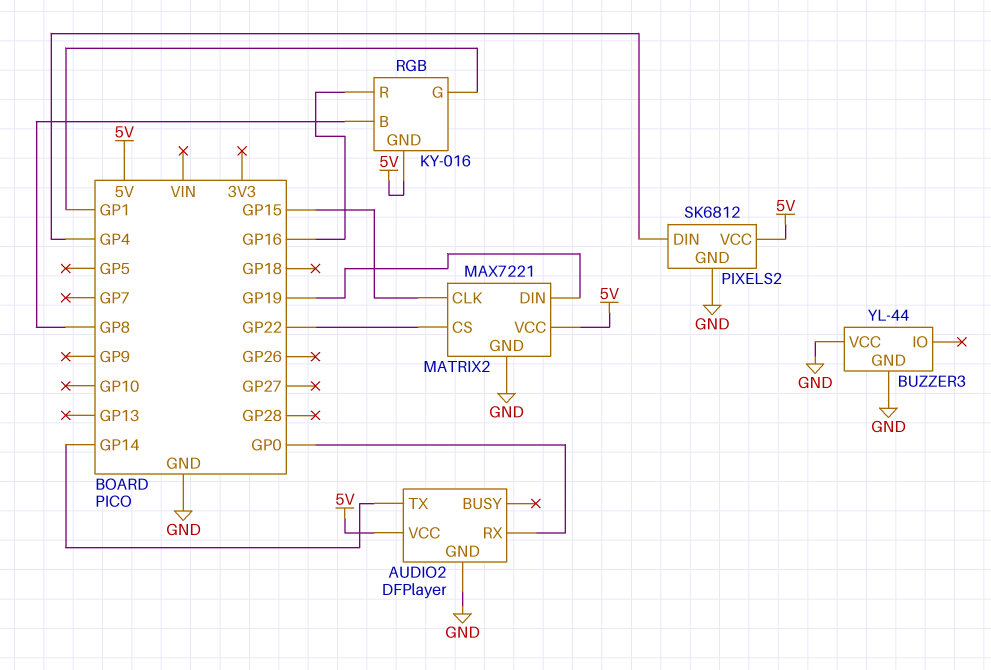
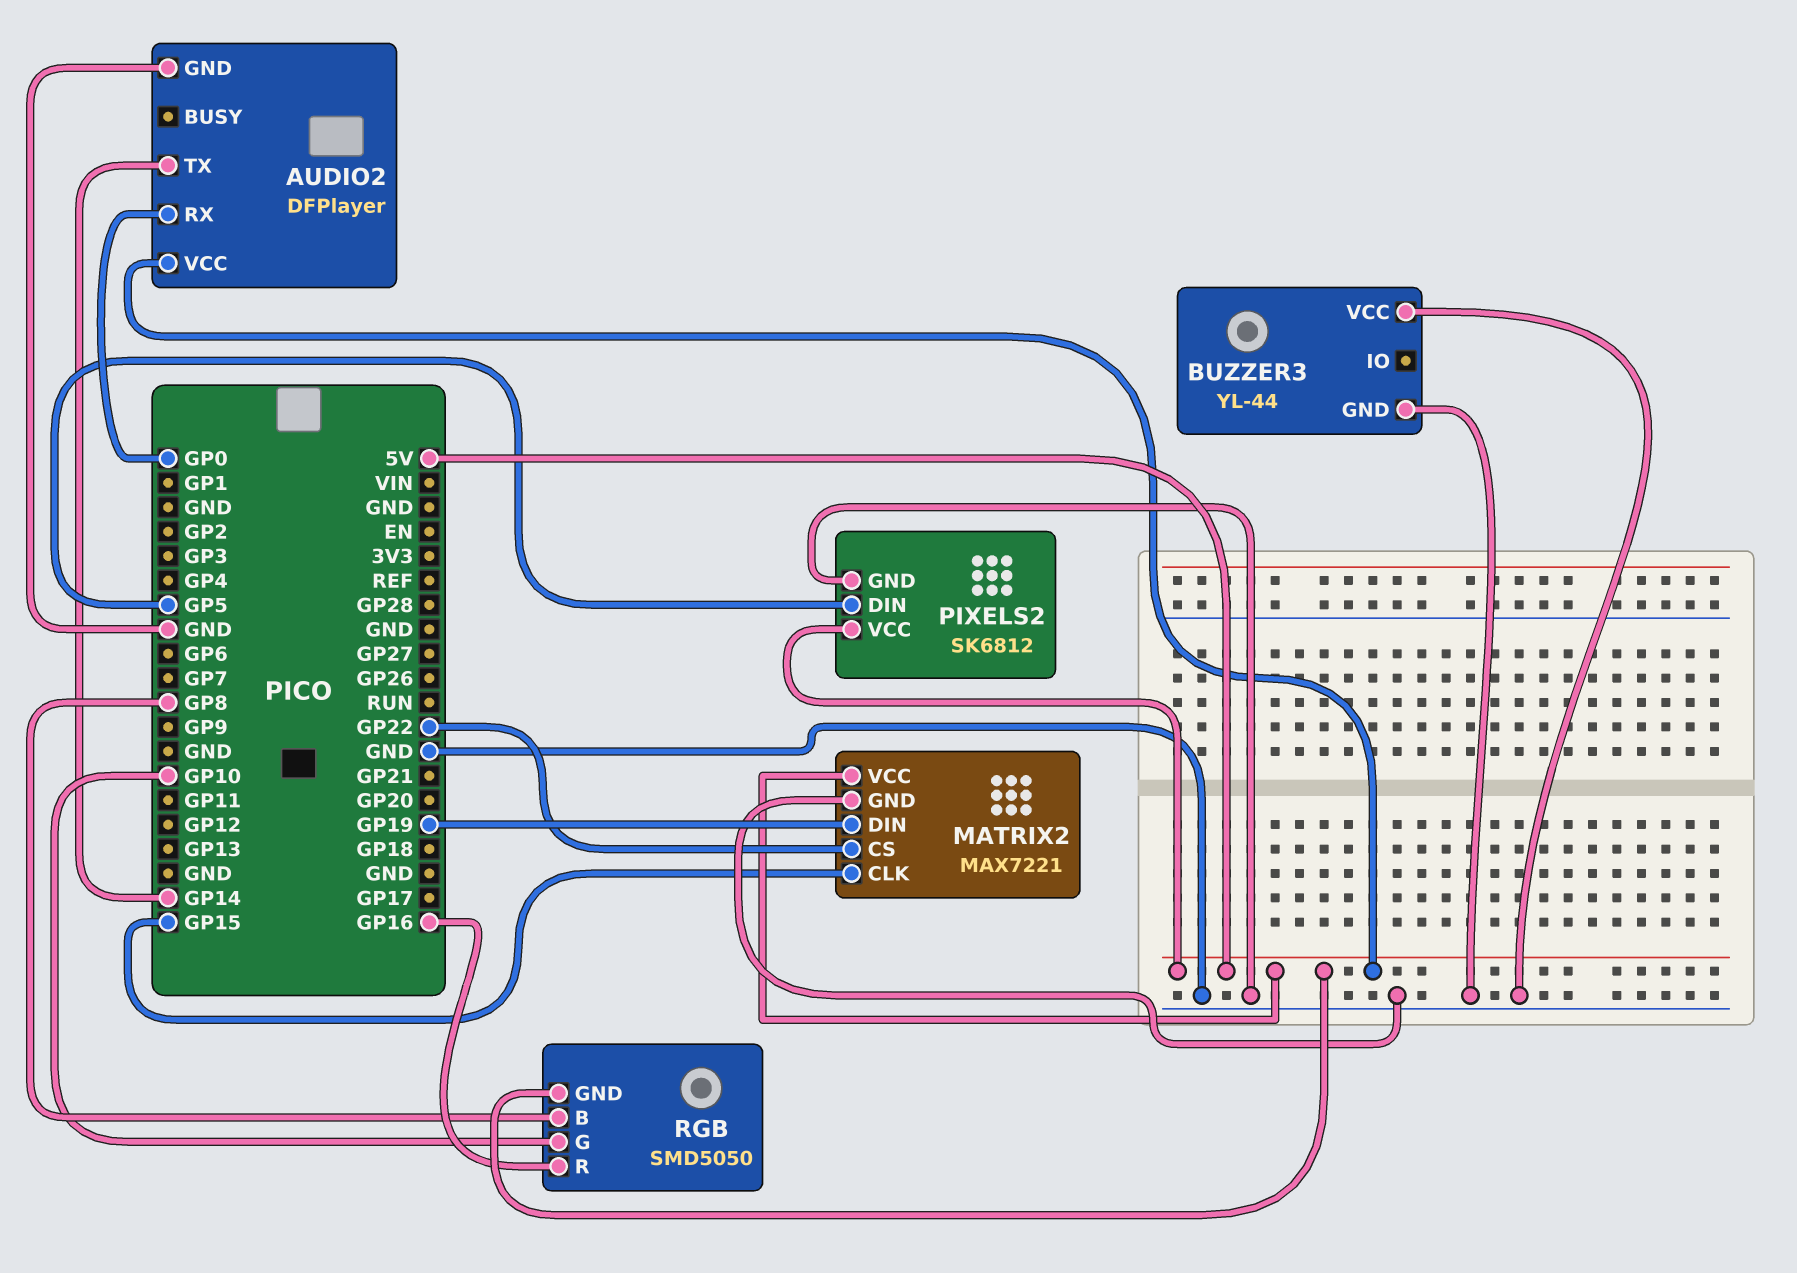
PIXELS2 pin DIN: GP4 -> GP5
RGB: KY-016 -> SMD5050
RGB pin G: GP1 -> GP10

